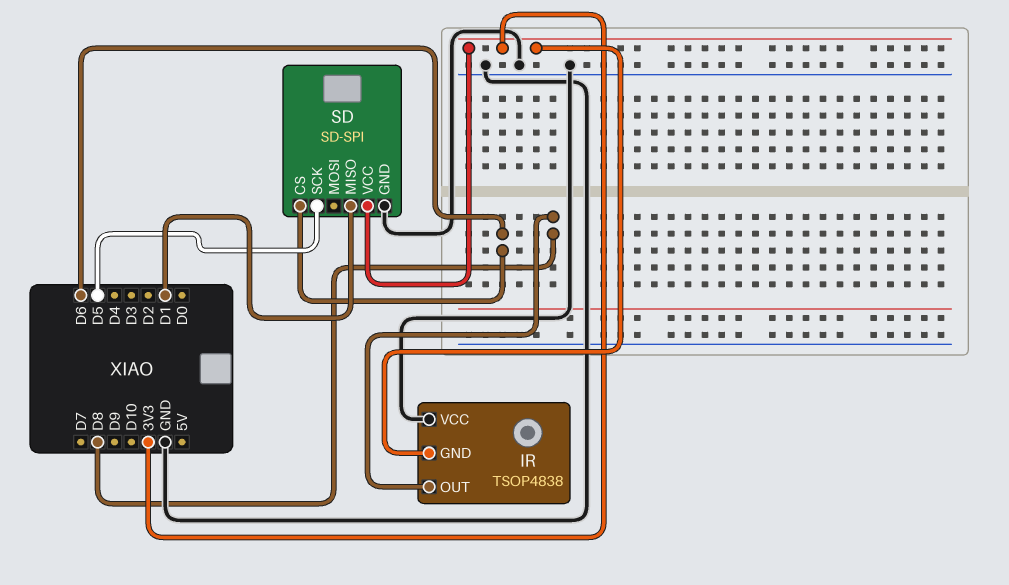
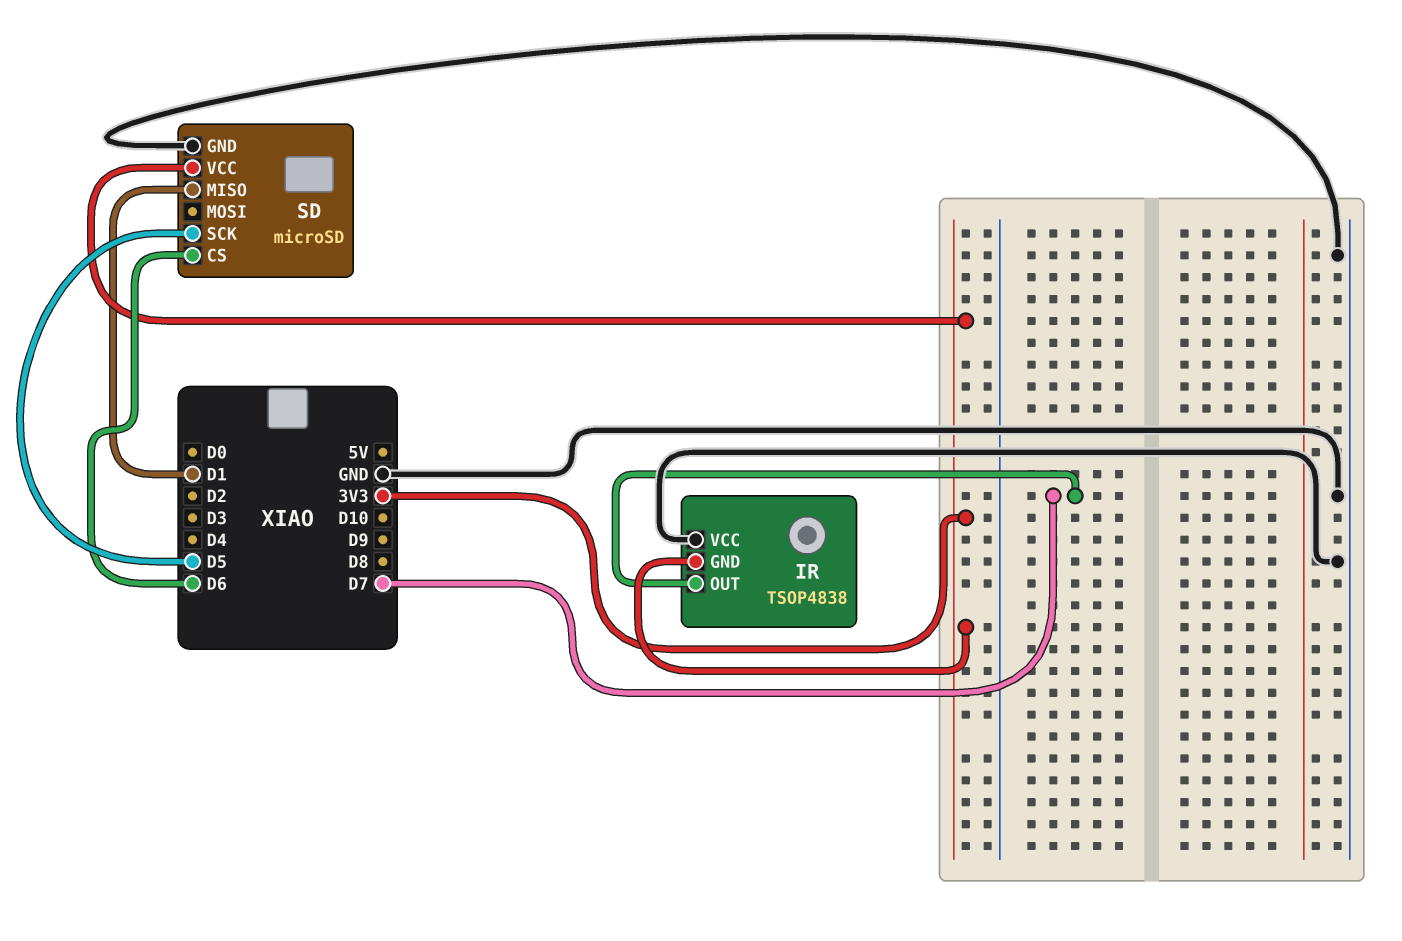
IR pin OUT: D8 -> D7
SD: SD-SPI -> microSD

